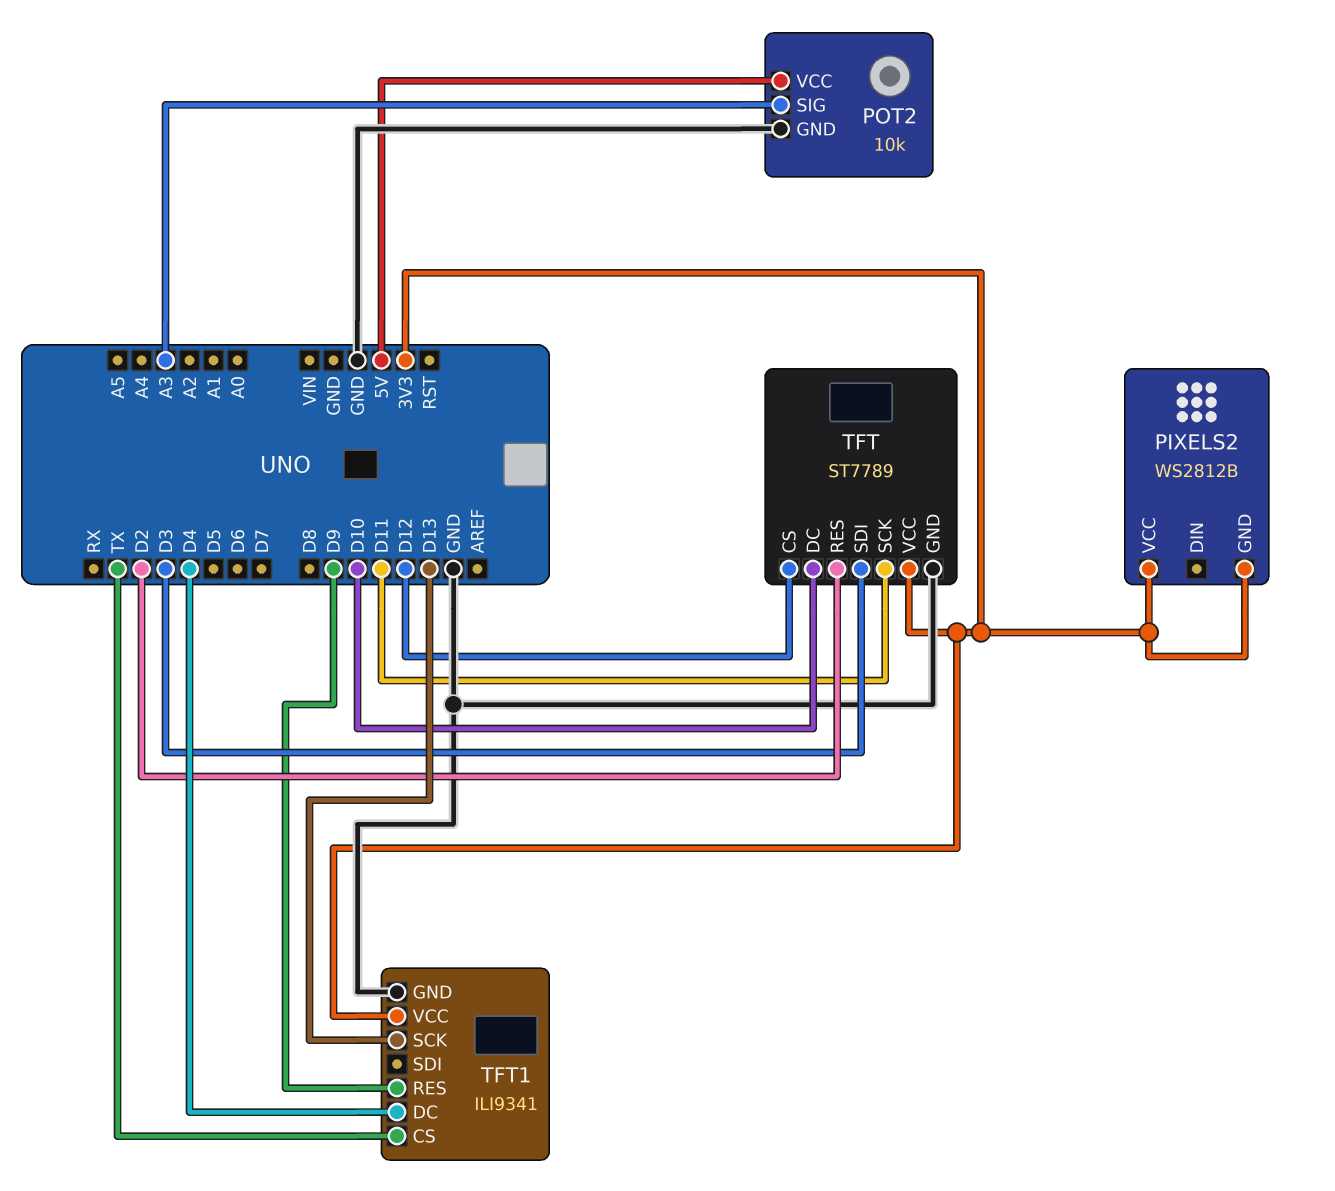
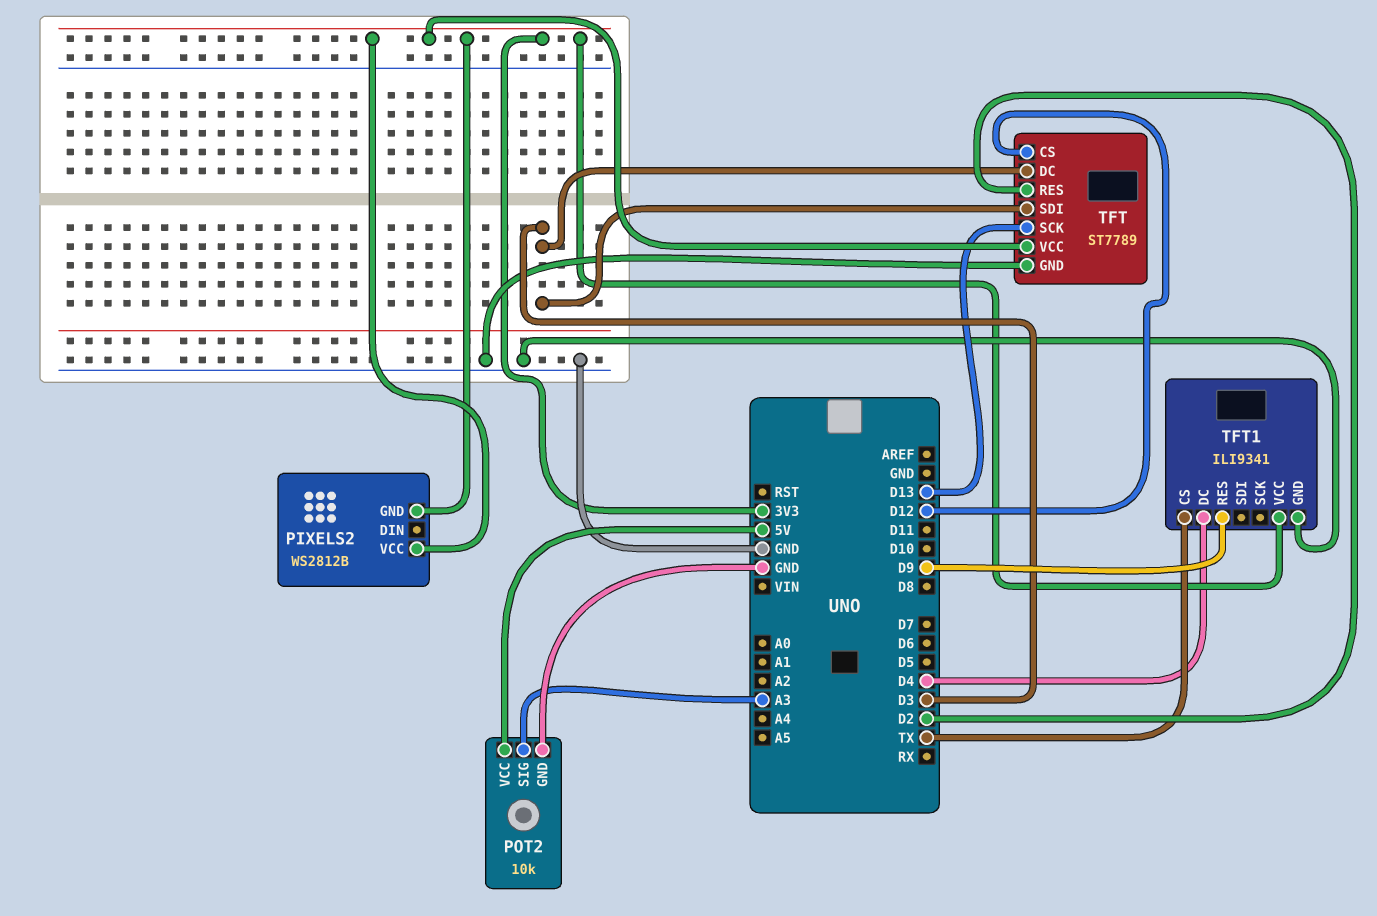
TFT pin DC: D10 -> D3
TFT pin SCK: D11 -> D13
TFT1 pin SCK: D13 -> none

